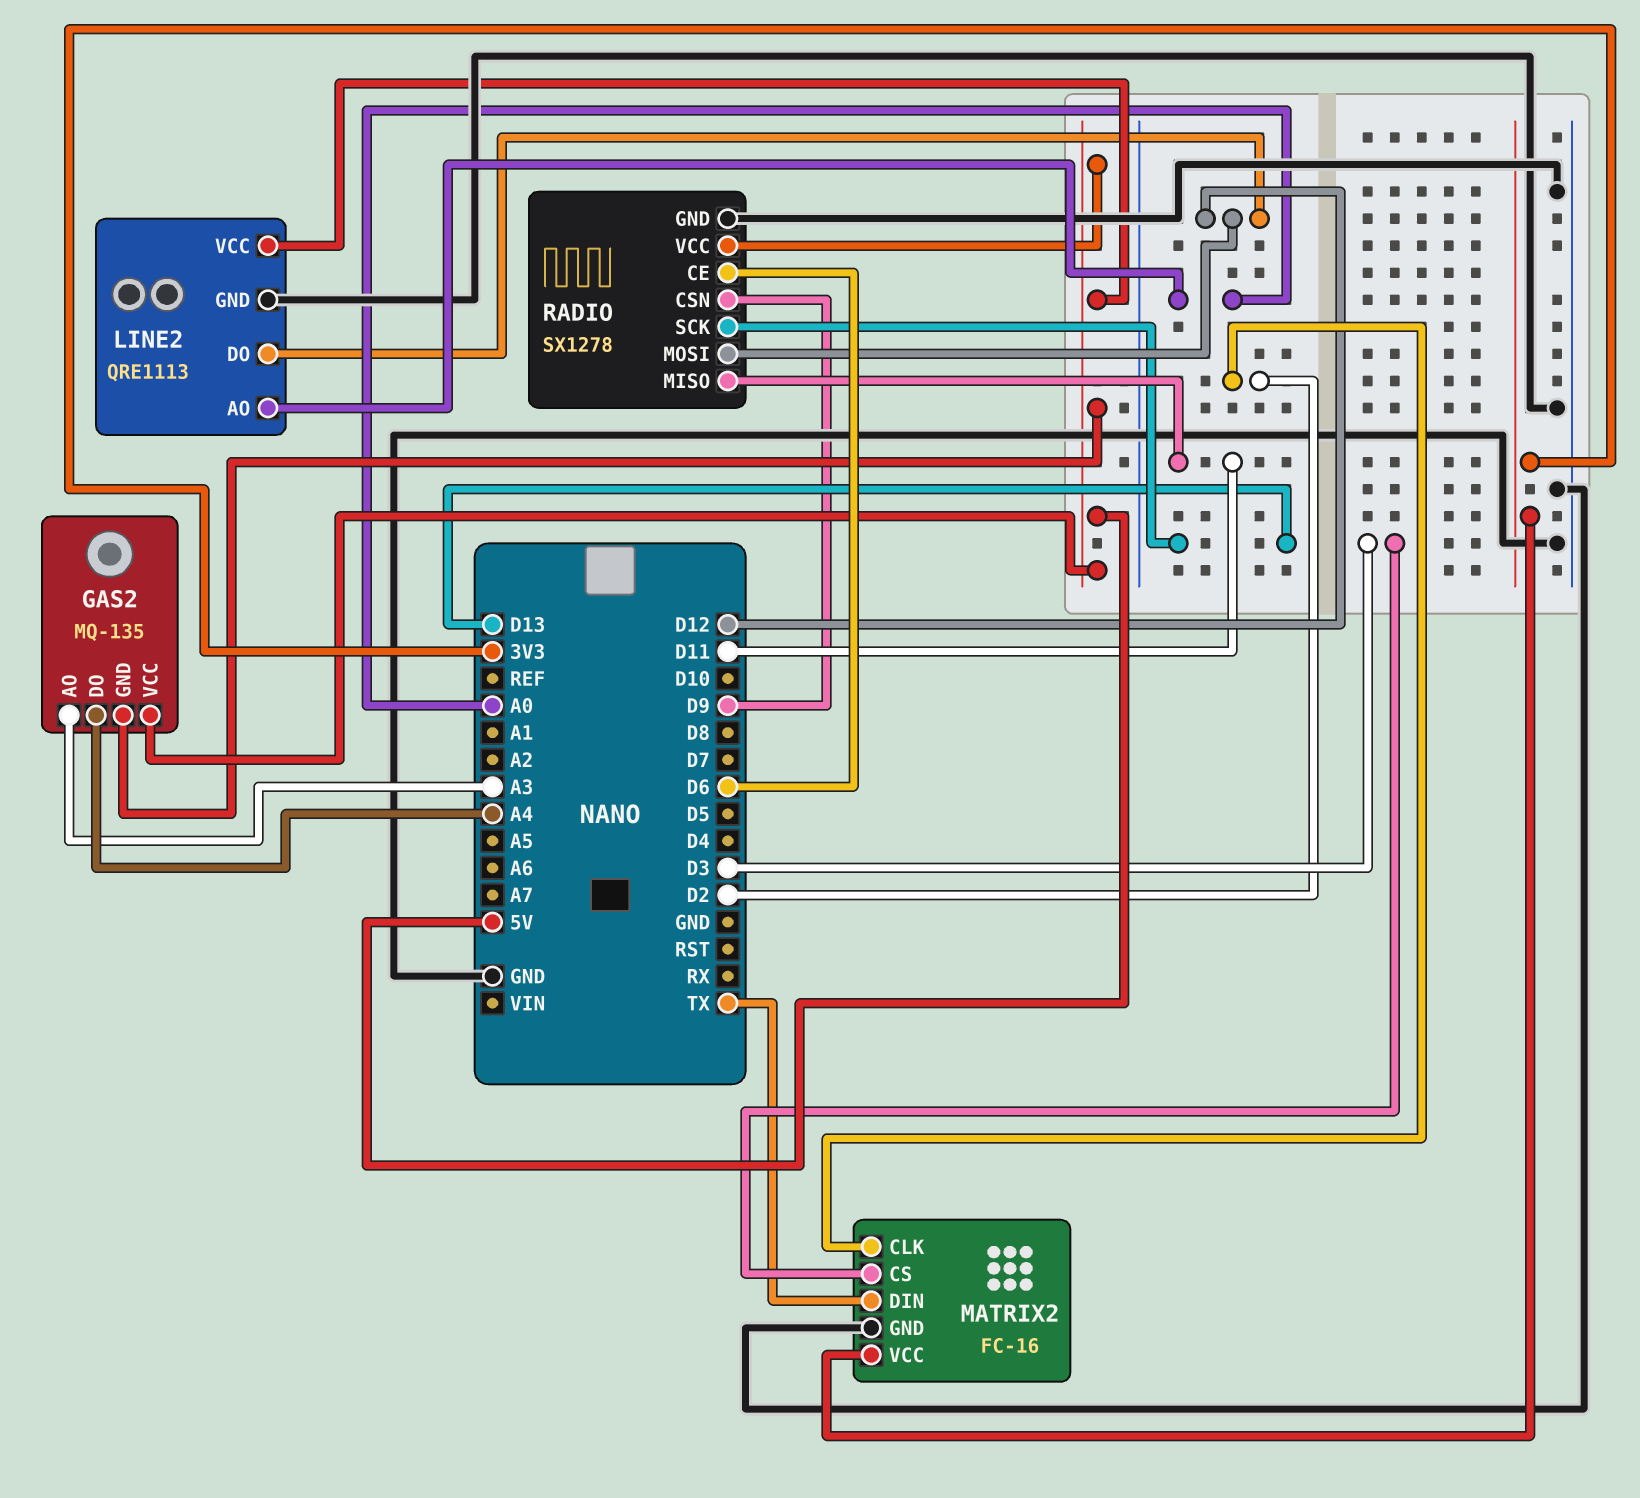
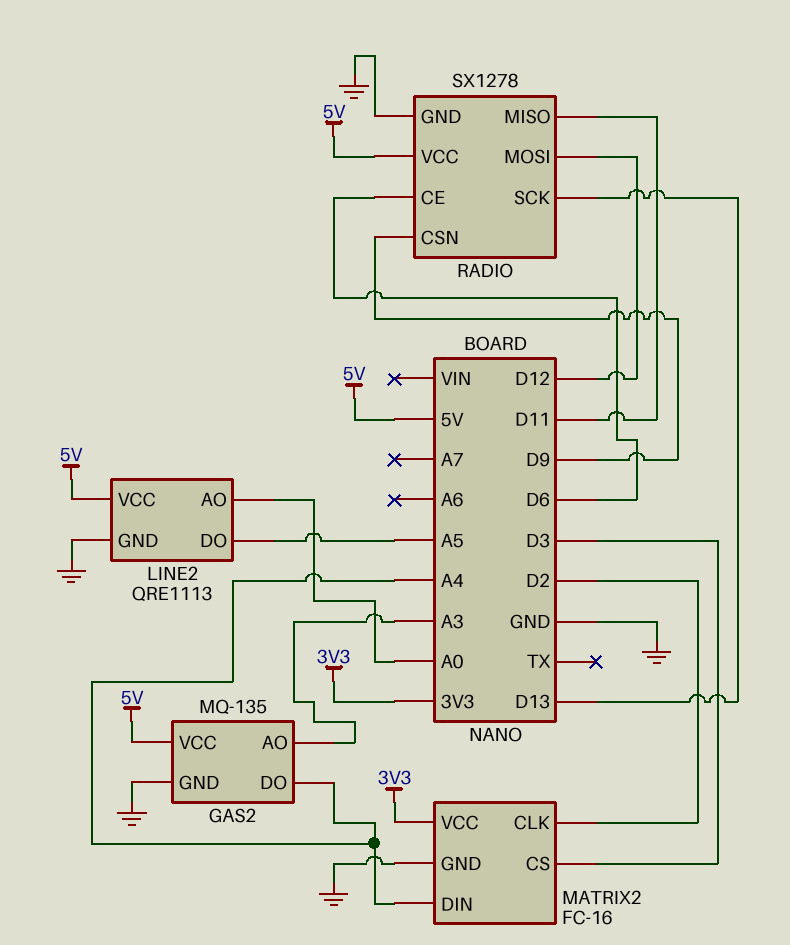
GAS2 pin GND: 5V -> GND
LINE2 pin DO: D12 -> A5
MATRIX2 pin DIN: TX -> A4

